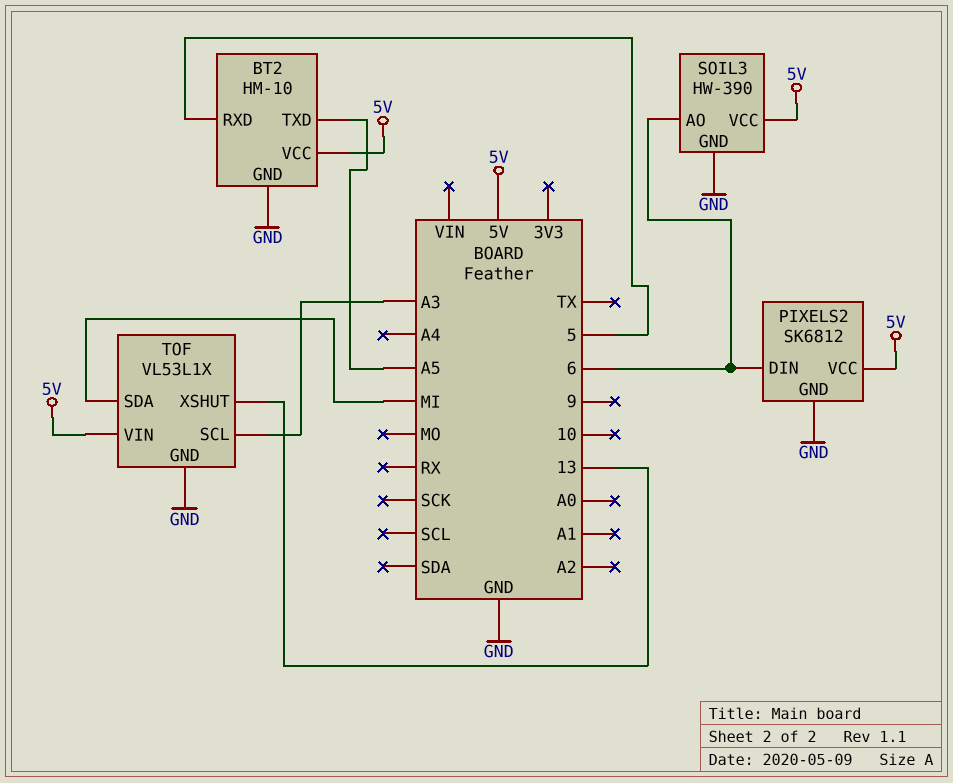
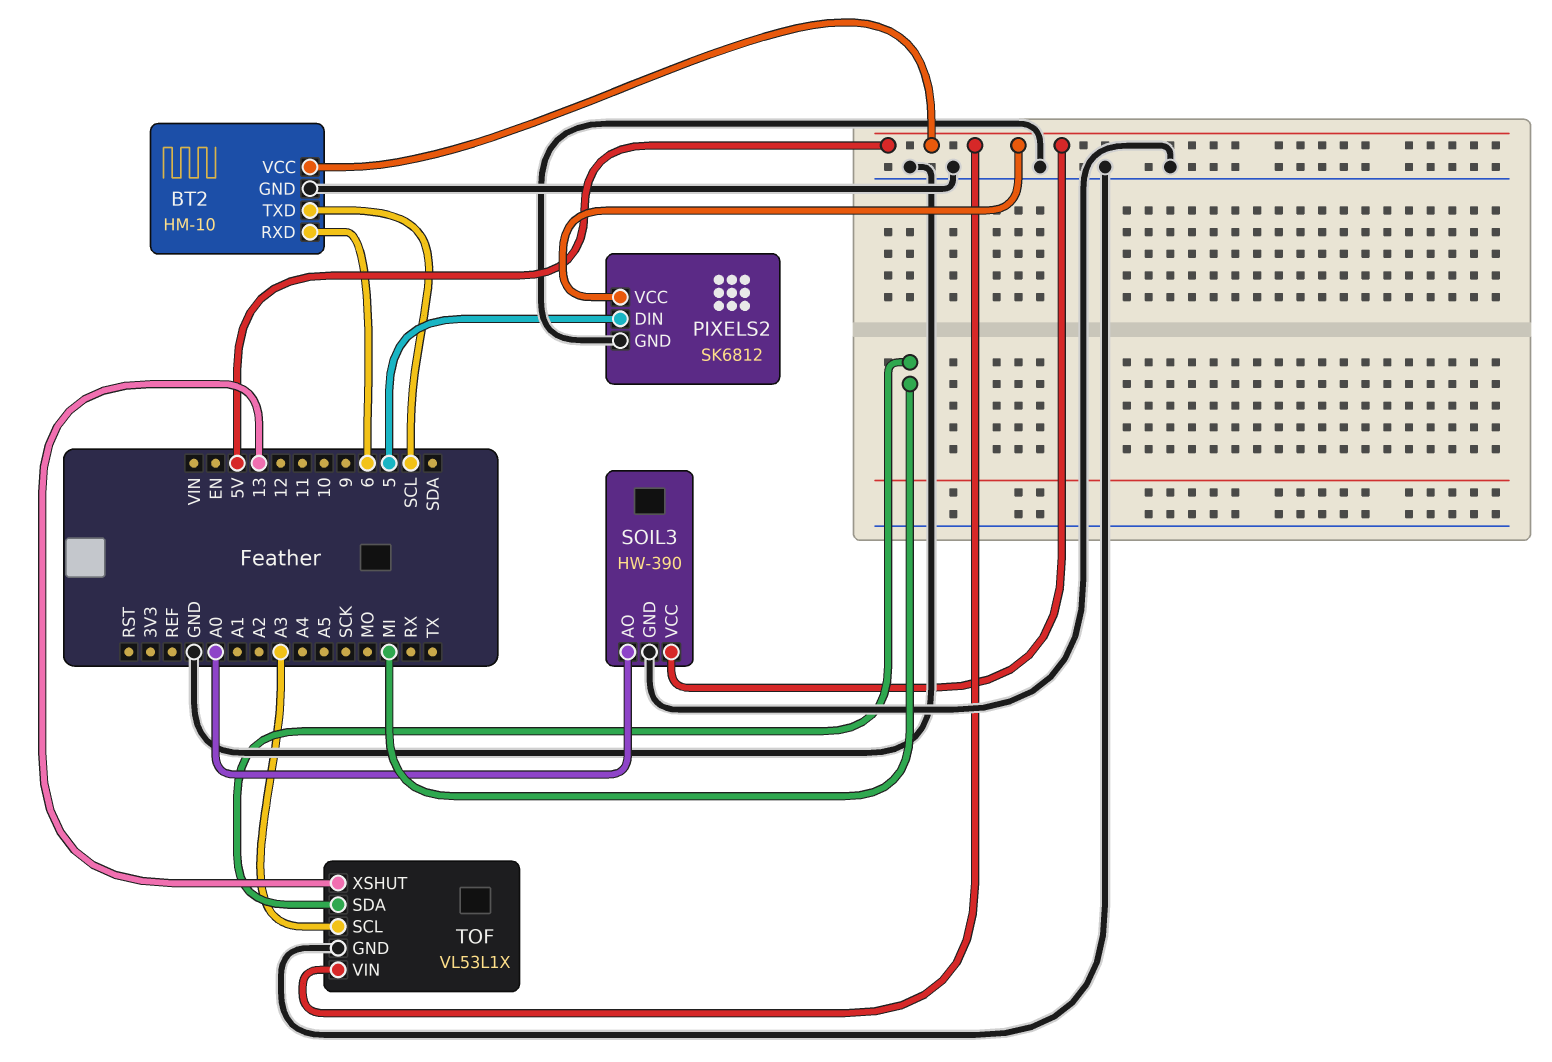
BT2 pin RXD: 5 -> 6
BT2 pin TXD: A5 -> SCL
PIXELS2 pin DIN: 6 -> 5
SOIL3 pin AO: 6 -> A0

